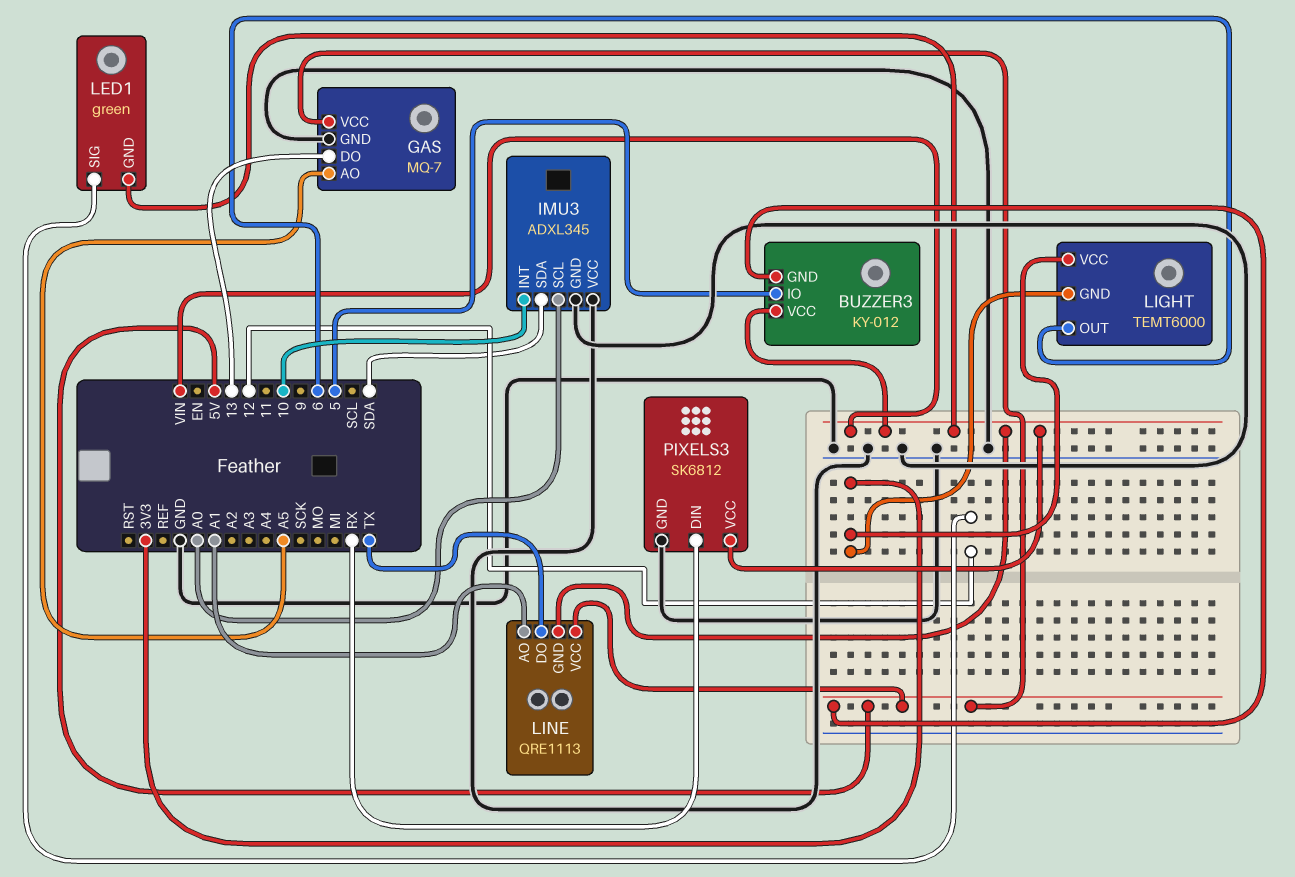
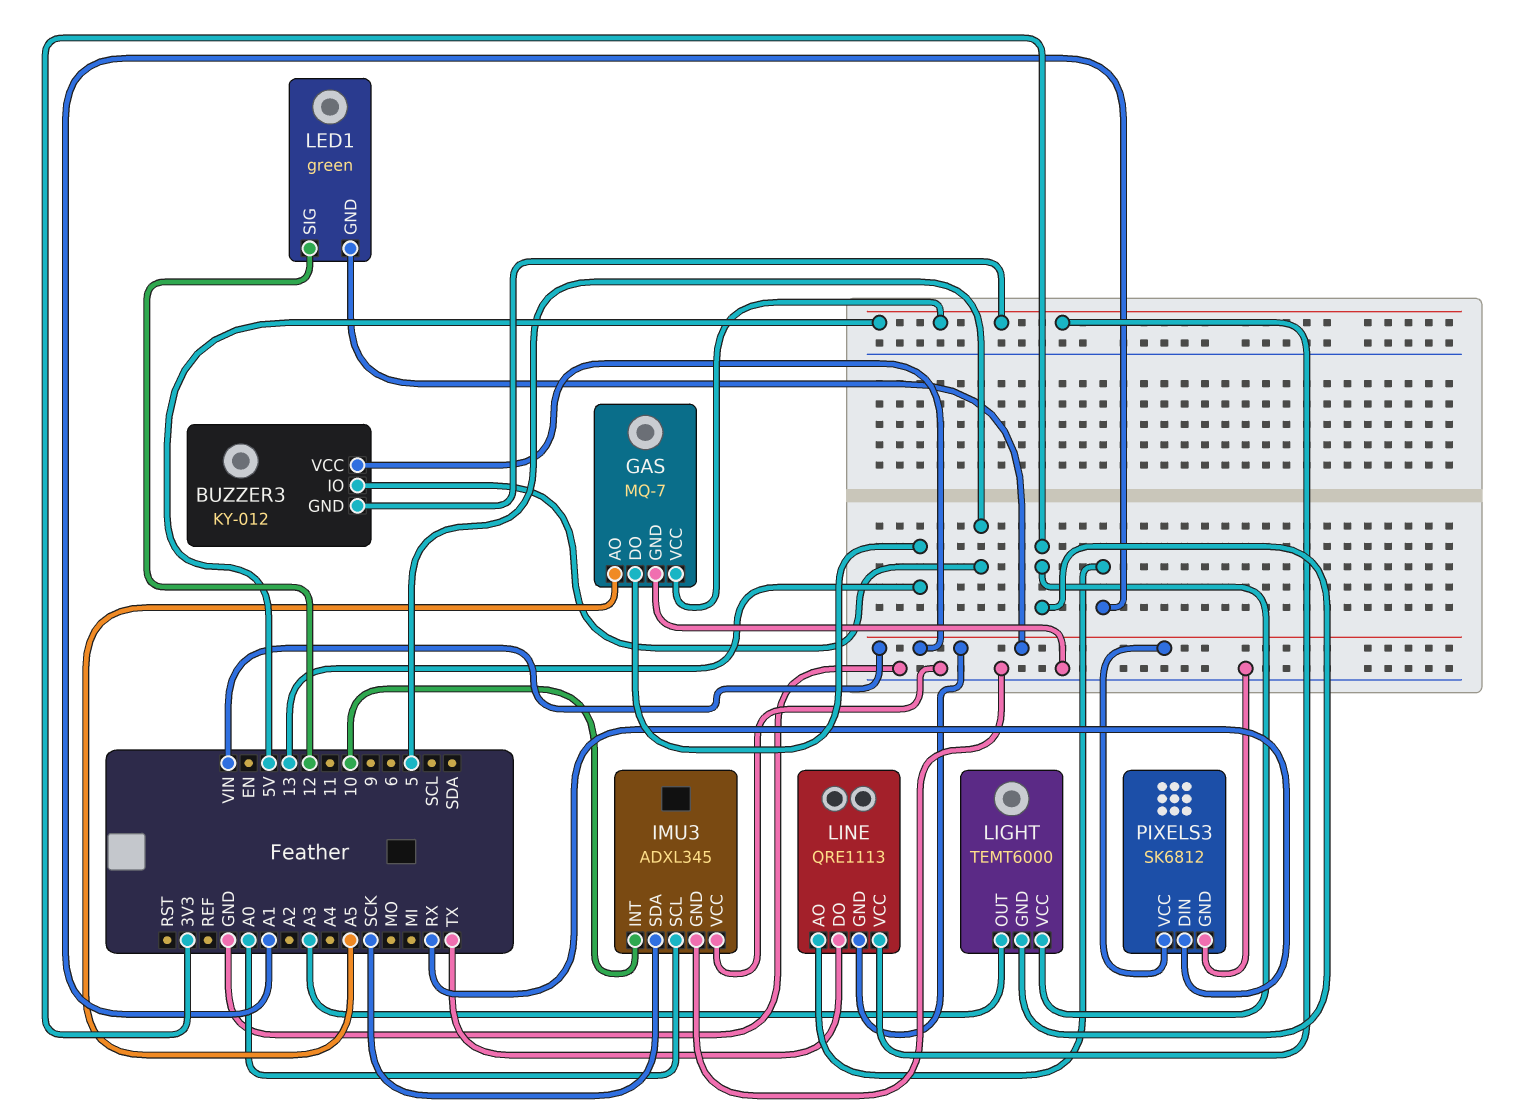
IMU3 pin SDA: SDA -> SCK
LIGHT pin OUT: 6 -> A3

